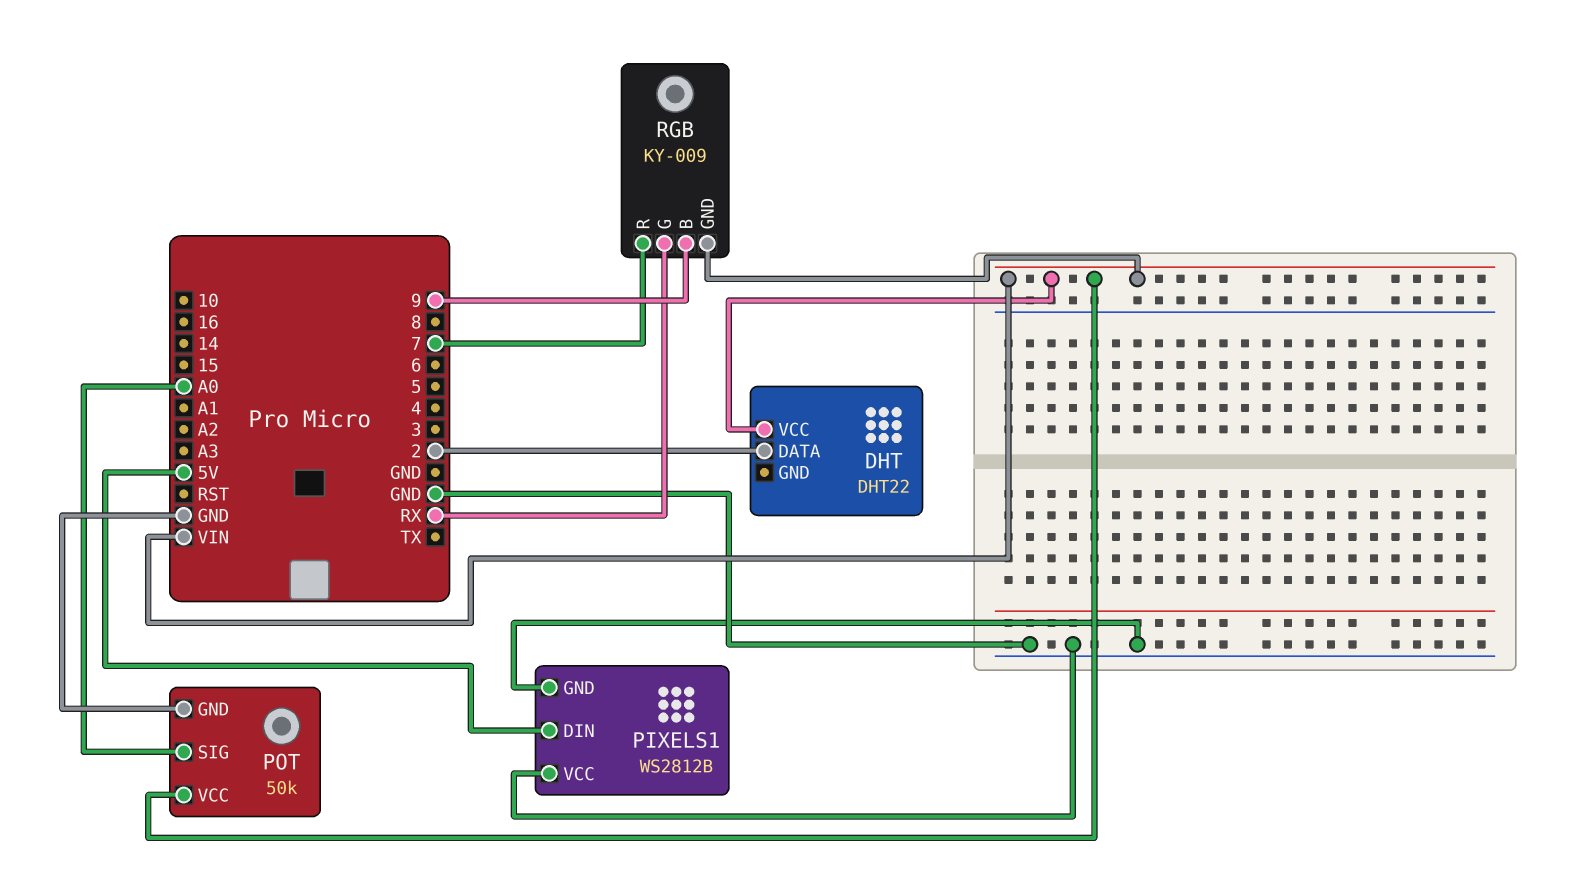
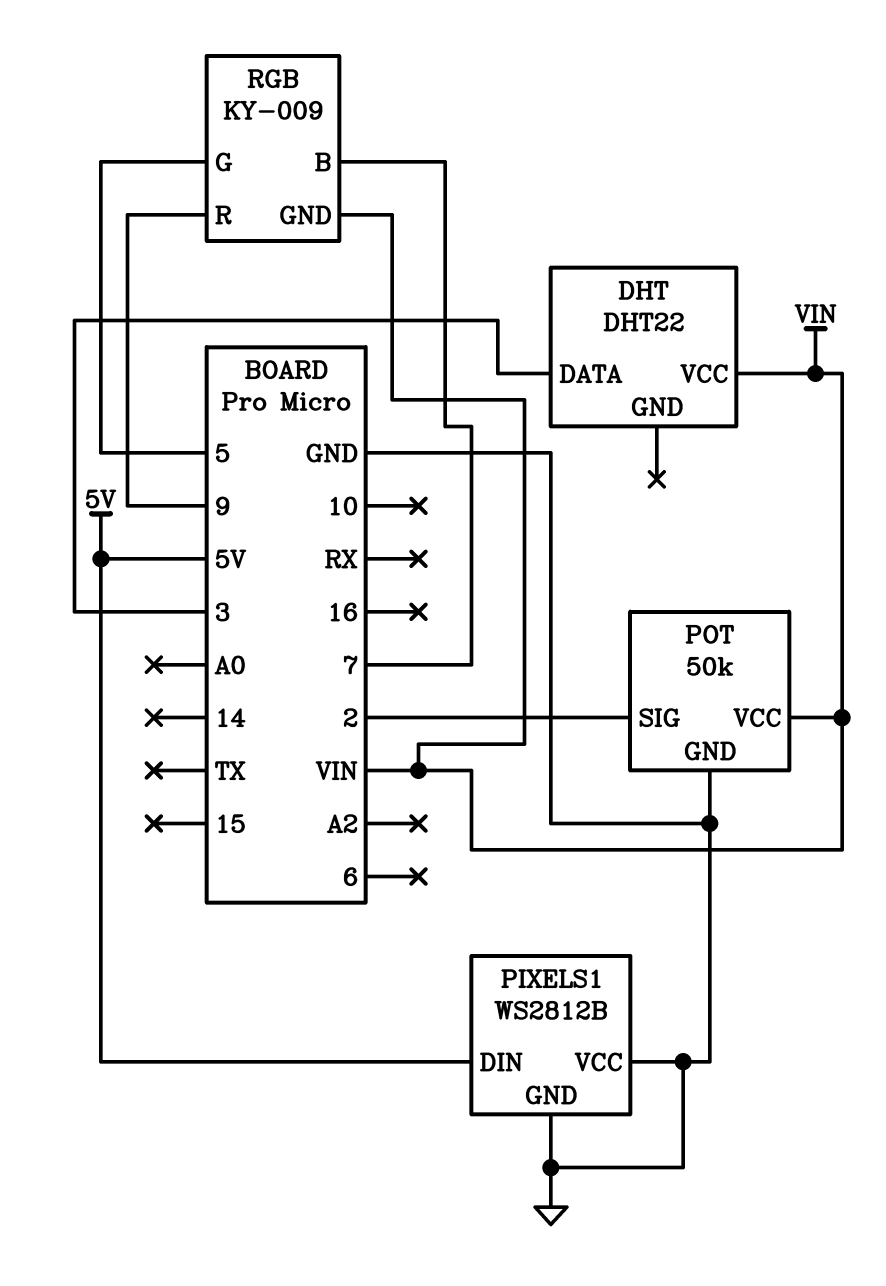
DHT pin DATA: 2 -> 3
POT pin SIG: A0 -> 2
RGB pin B: 9 -> 7
RGB pin G: RX -> 5
RGB pin R: 7 -> 9

